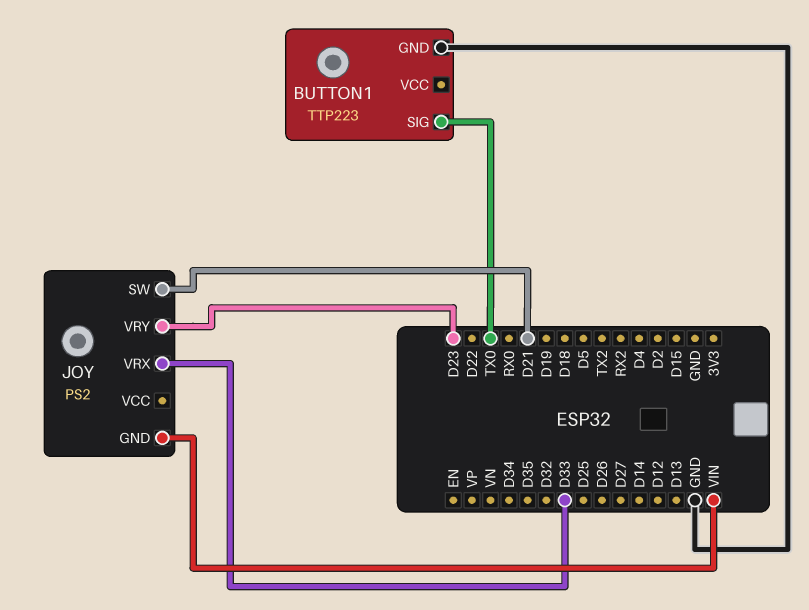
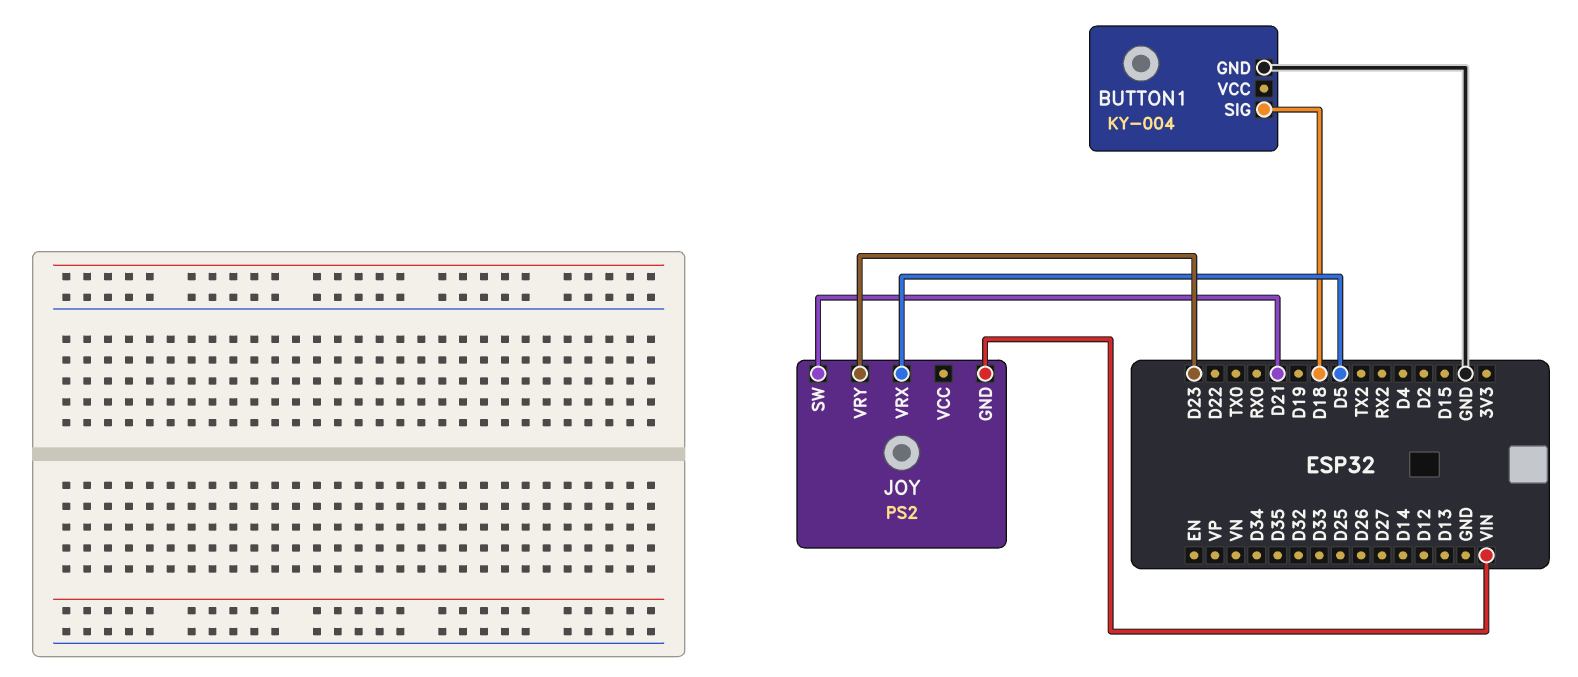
BUTTON1: TTP223 -> KY-004
BUTTON1 pin SIG: TX0 -> D18
JOY pin VRX: D33 -> D5

